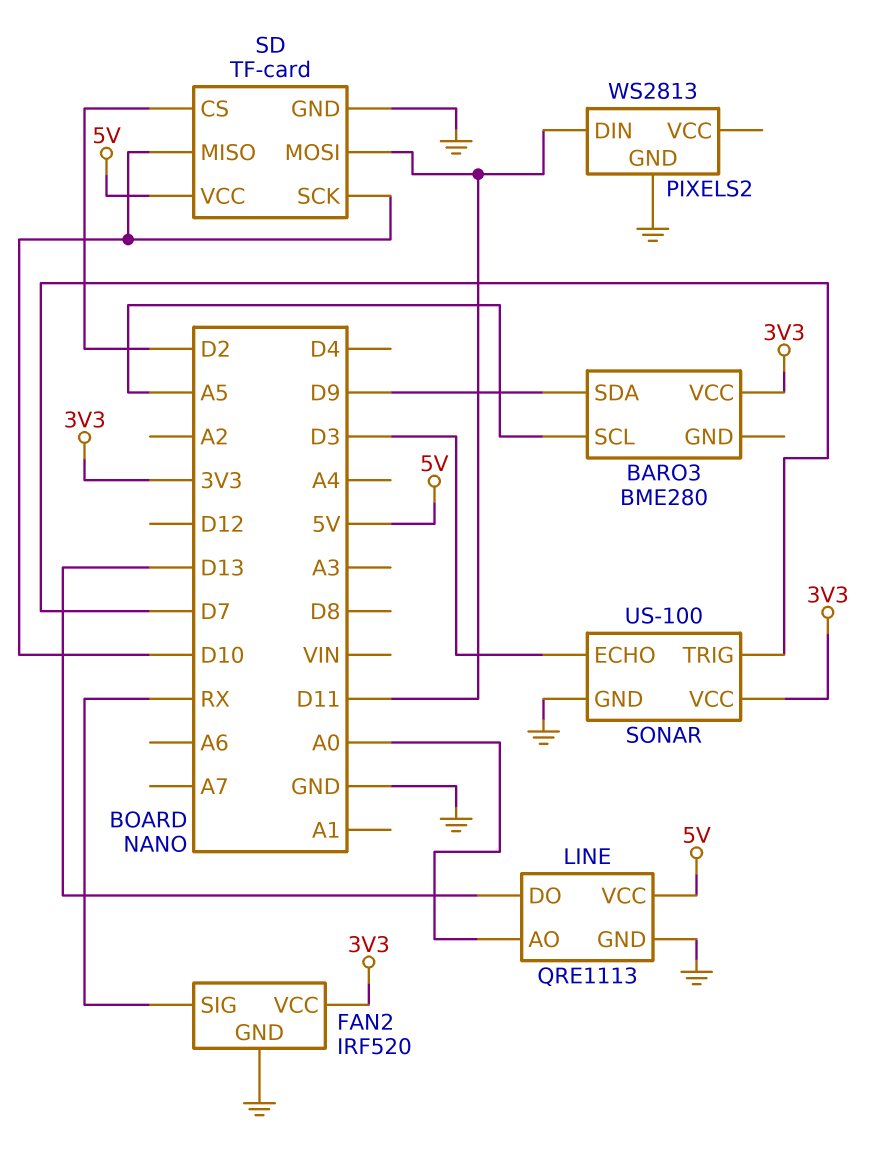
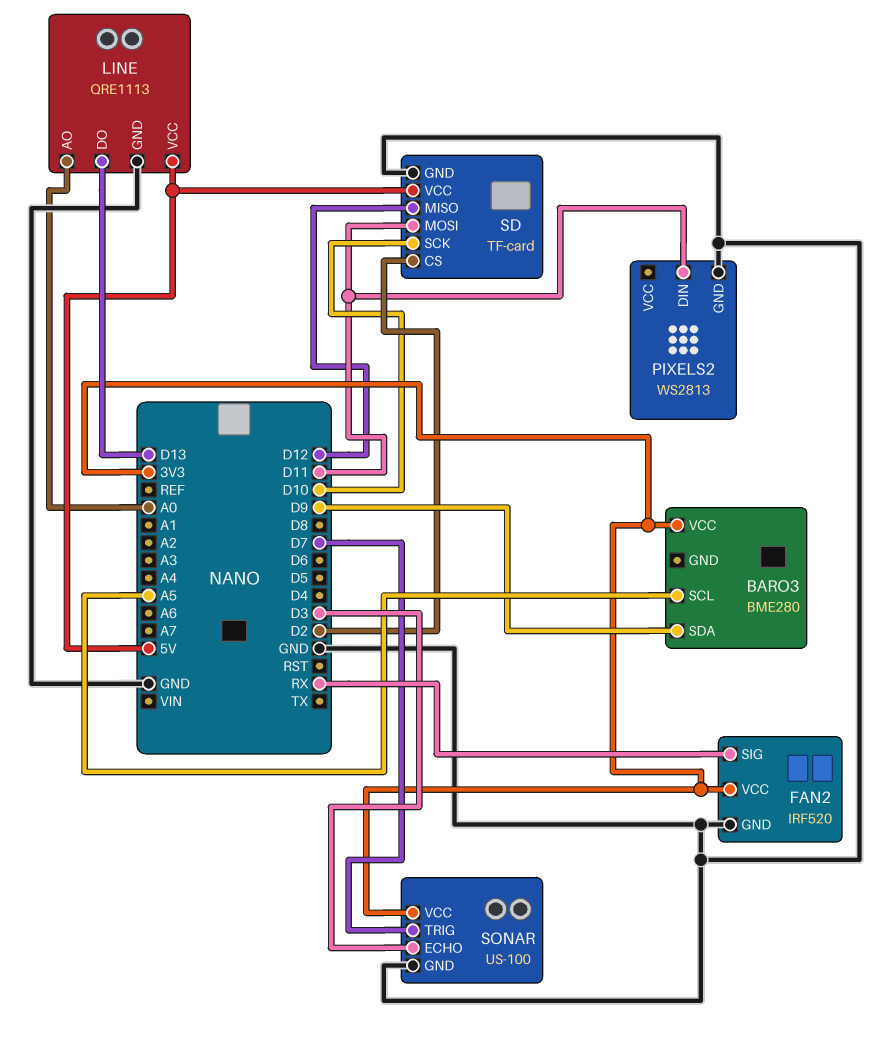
SD pin MISO: D10 -> D12

